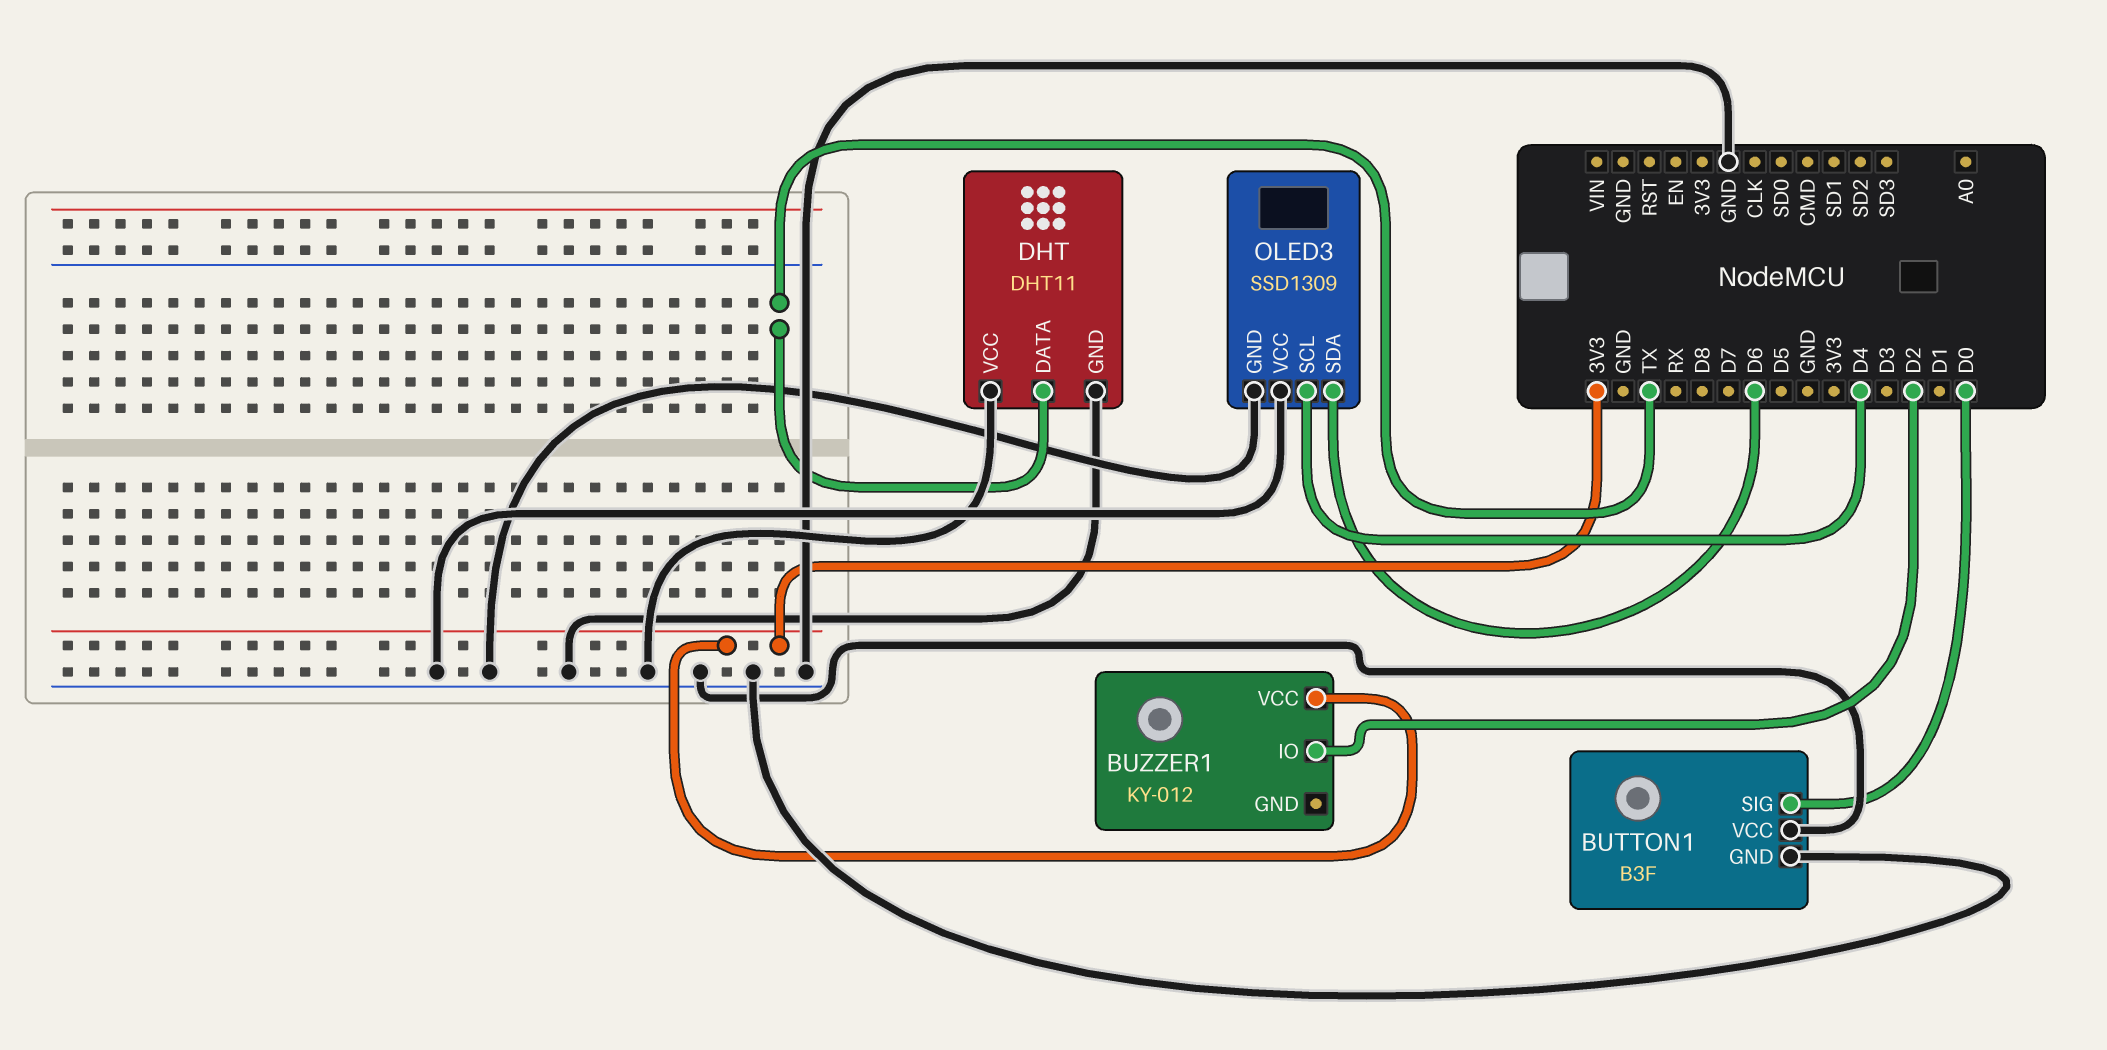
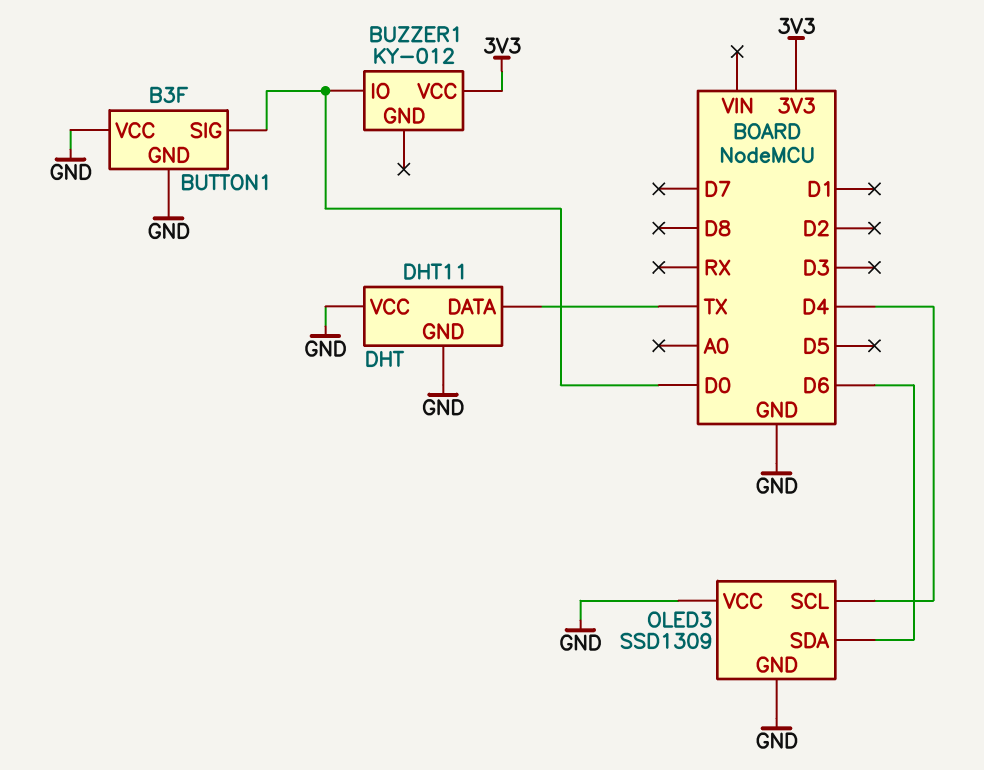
BUZZER1 pin IO: D2 -> D0

